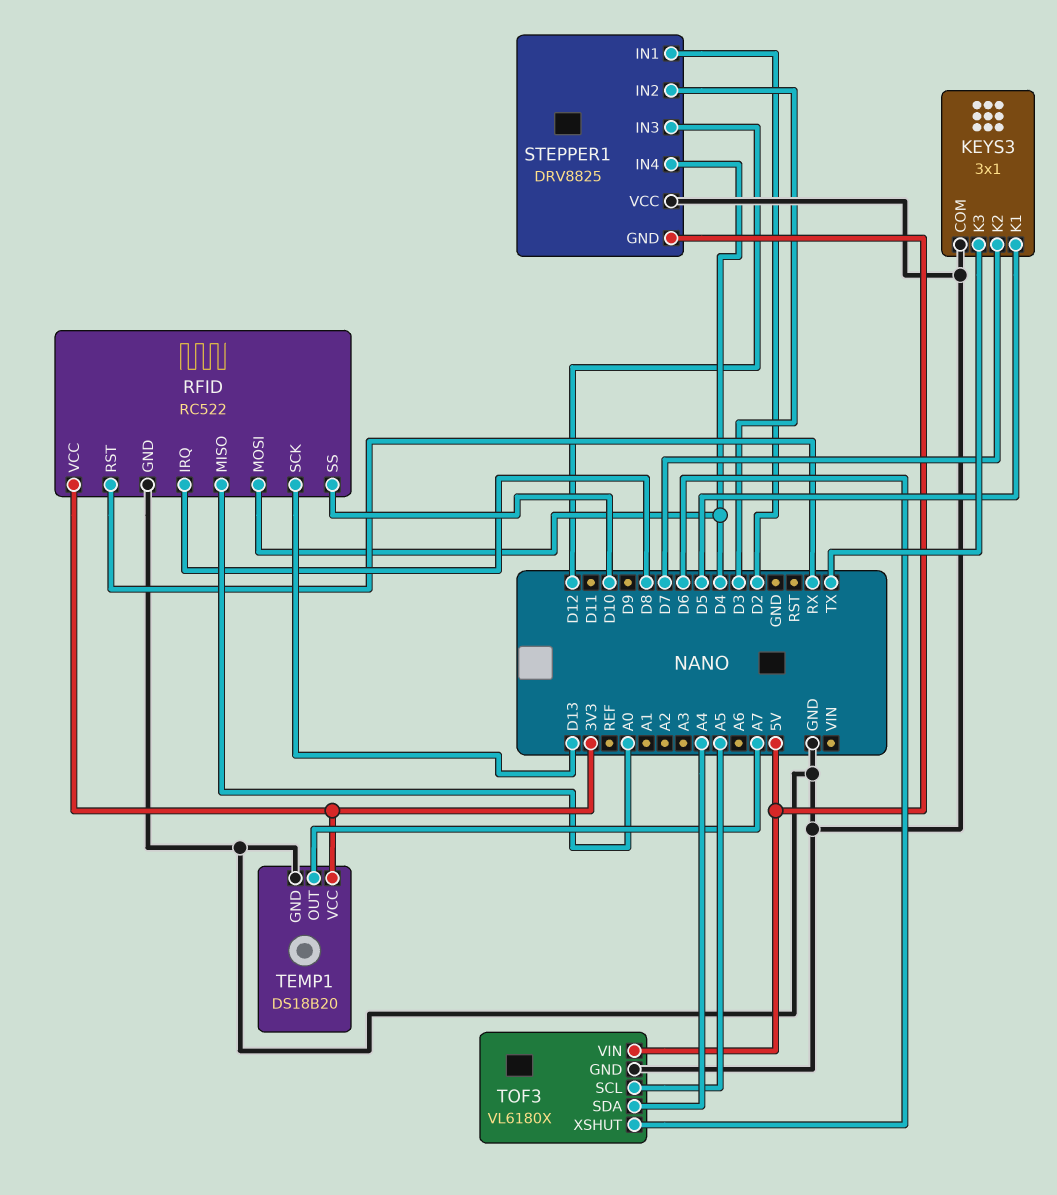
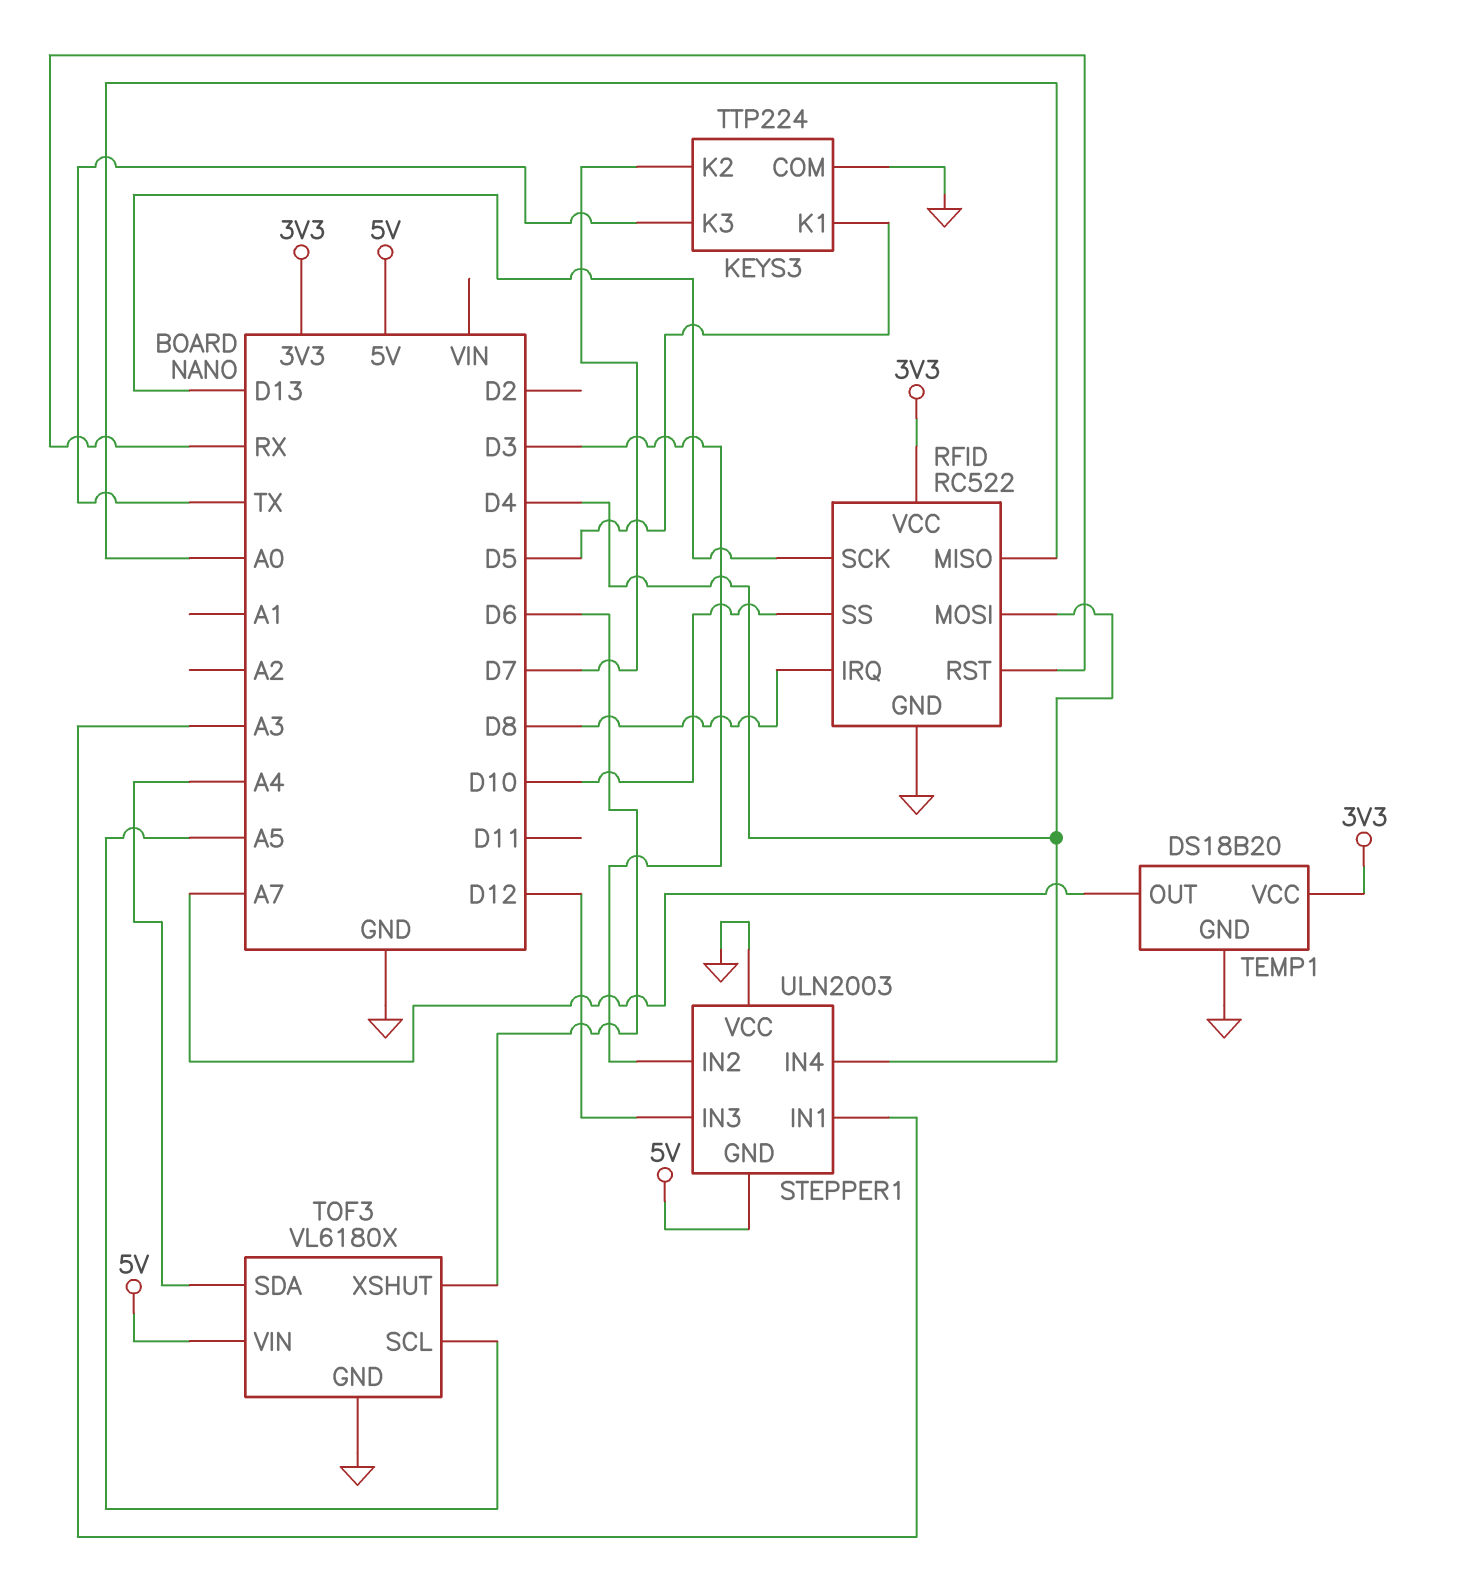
KEYS3: 3x1 -> TTP224
STEPPER1: DRV8825 -> ULN2003
STEPPER1 pin IN1: D2 -> A3

